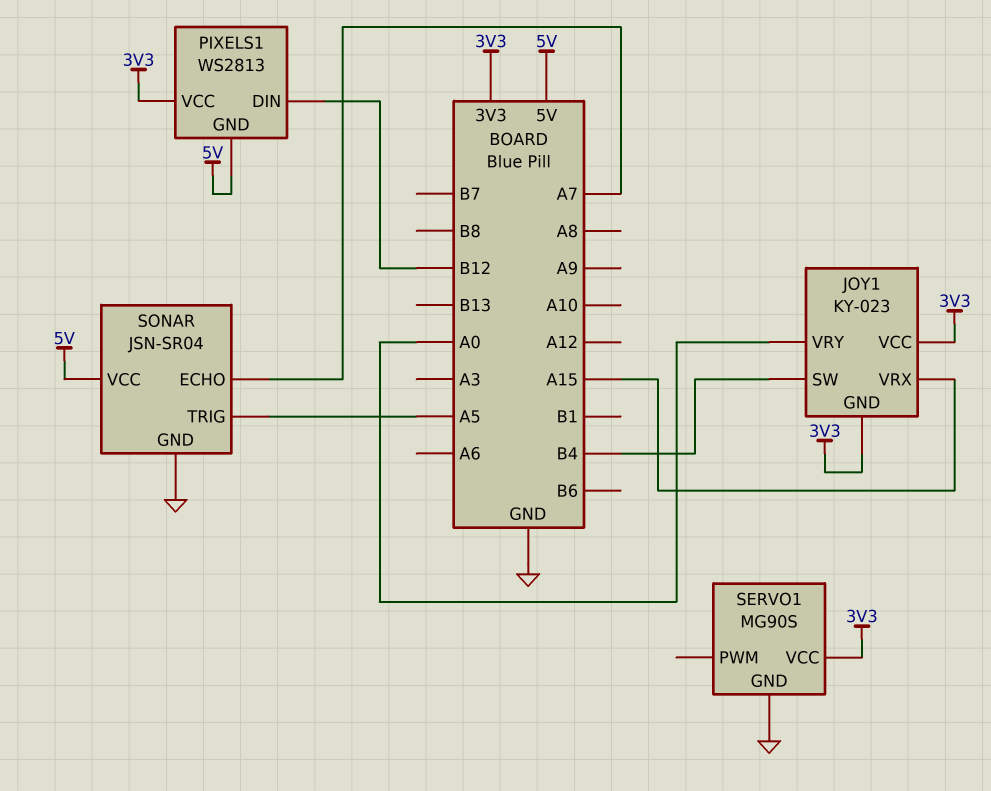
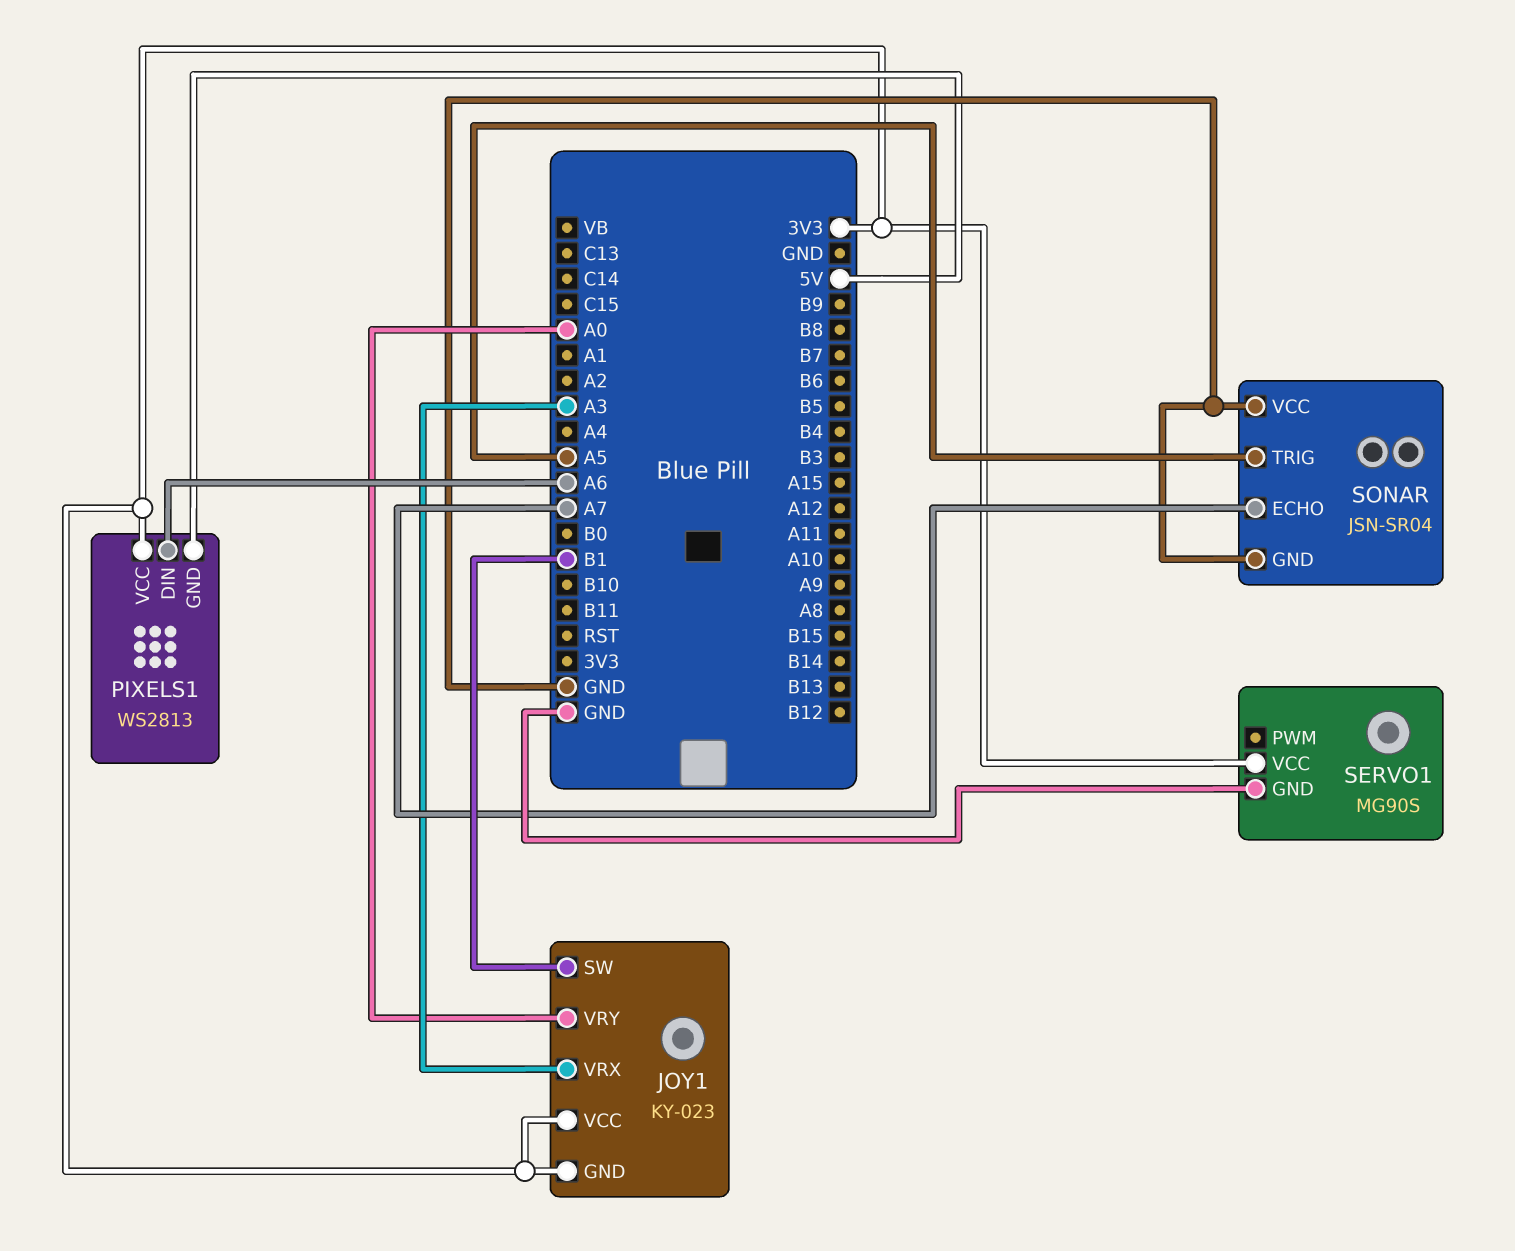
JOY1 pin SW: B4 -> B1
JOY1 pin VRX: A15 -> A3
PIXELS1 pin DIN: B12 -> A6
SONAR pin VCC: 5V -> GND

